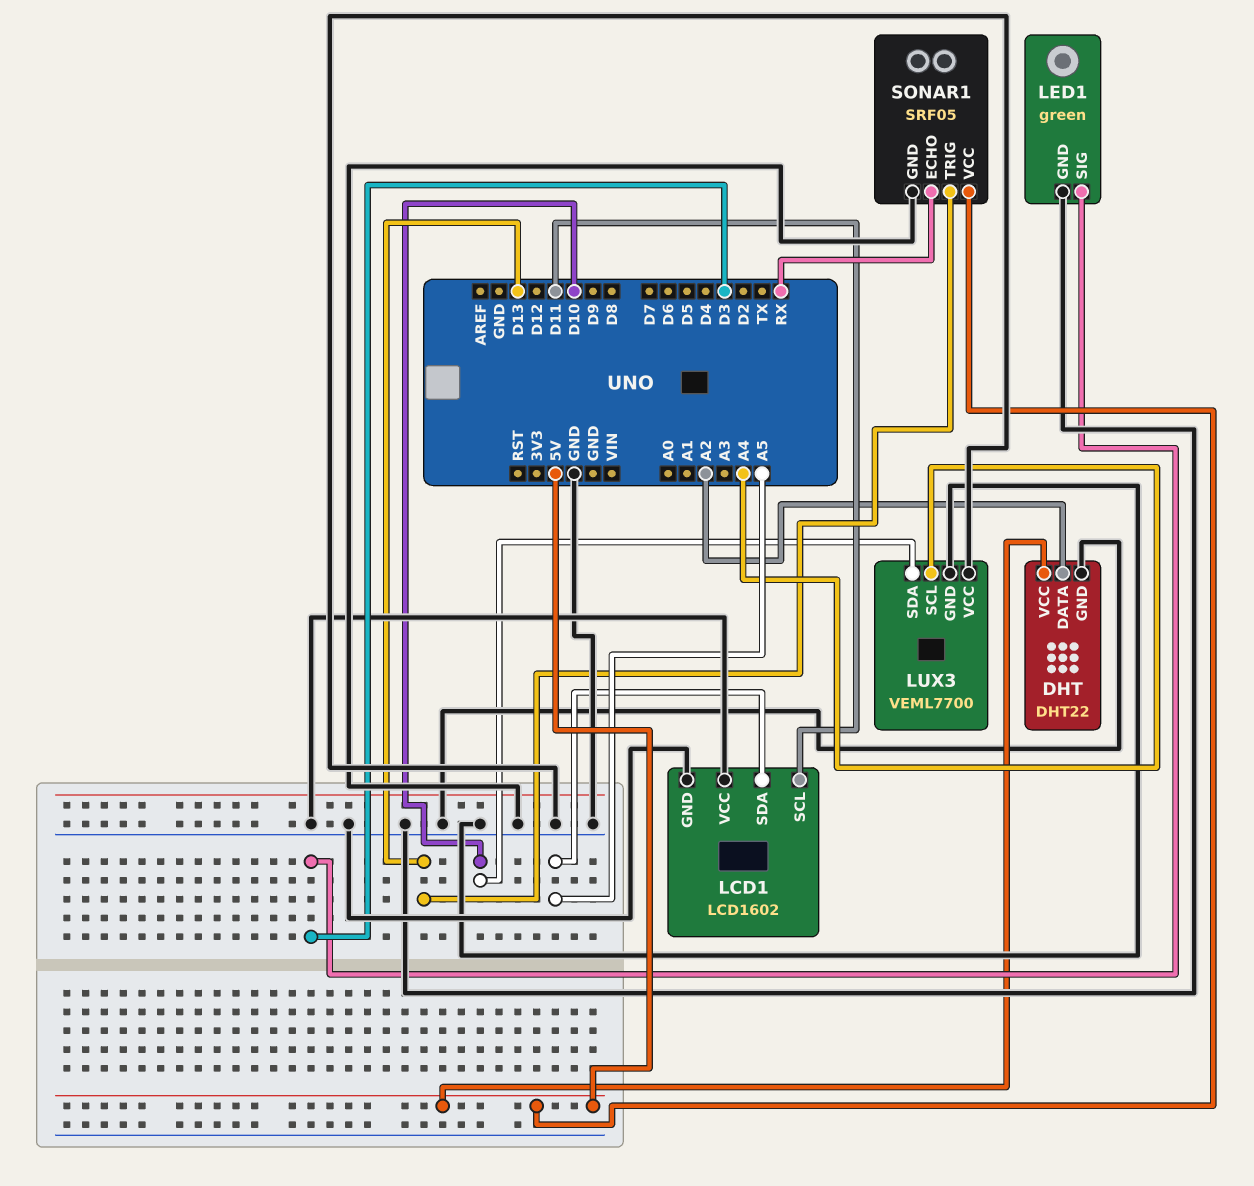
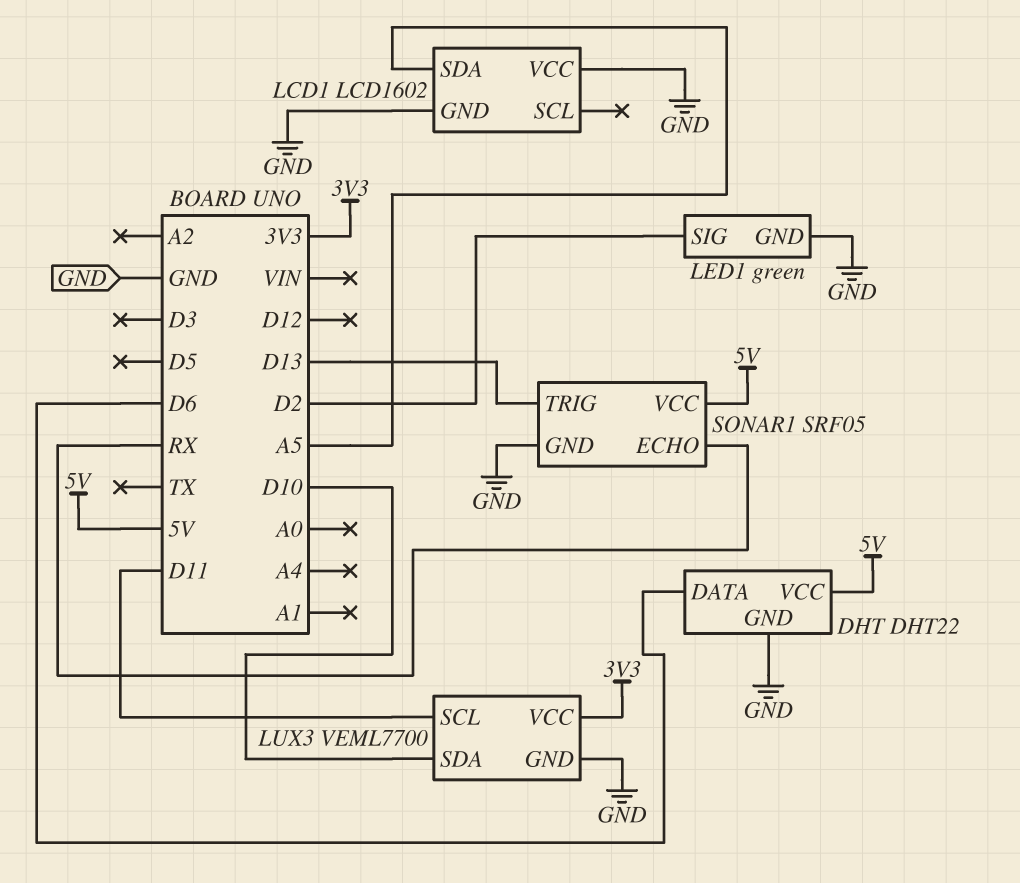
DHT pin DATA: A2 -> D6
LCD1 pin SCL: D11 -> none
LED1 pin SIG: D3 -> D2
LUX3 pin SCL: A4 -> D11
LUX3 pin VCC: GND -> 3V3

